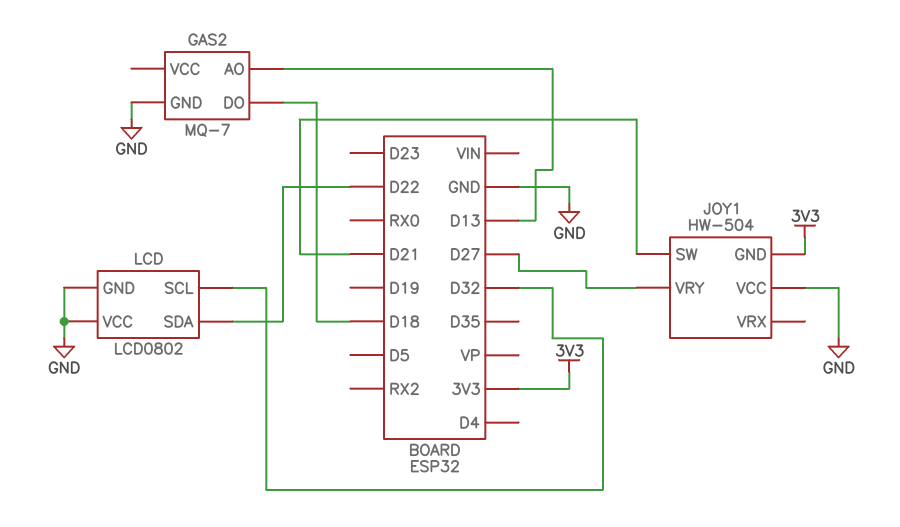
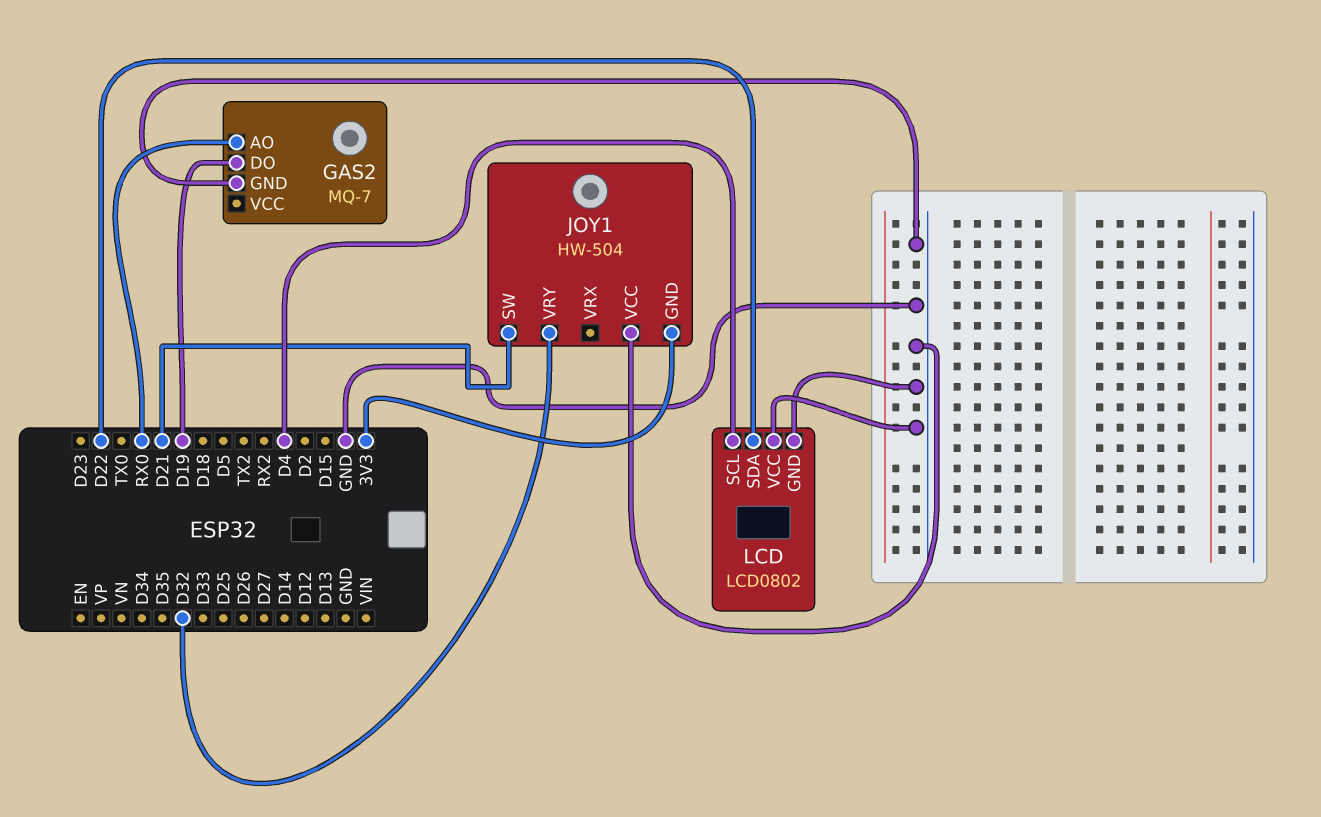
GAS2 pin AO: D13 -> RX0
GAS2 pin DO: D18 -> D19
JOY1 pin VRY: D27 -> D32
LCD pin SCL: D32 -> D4

